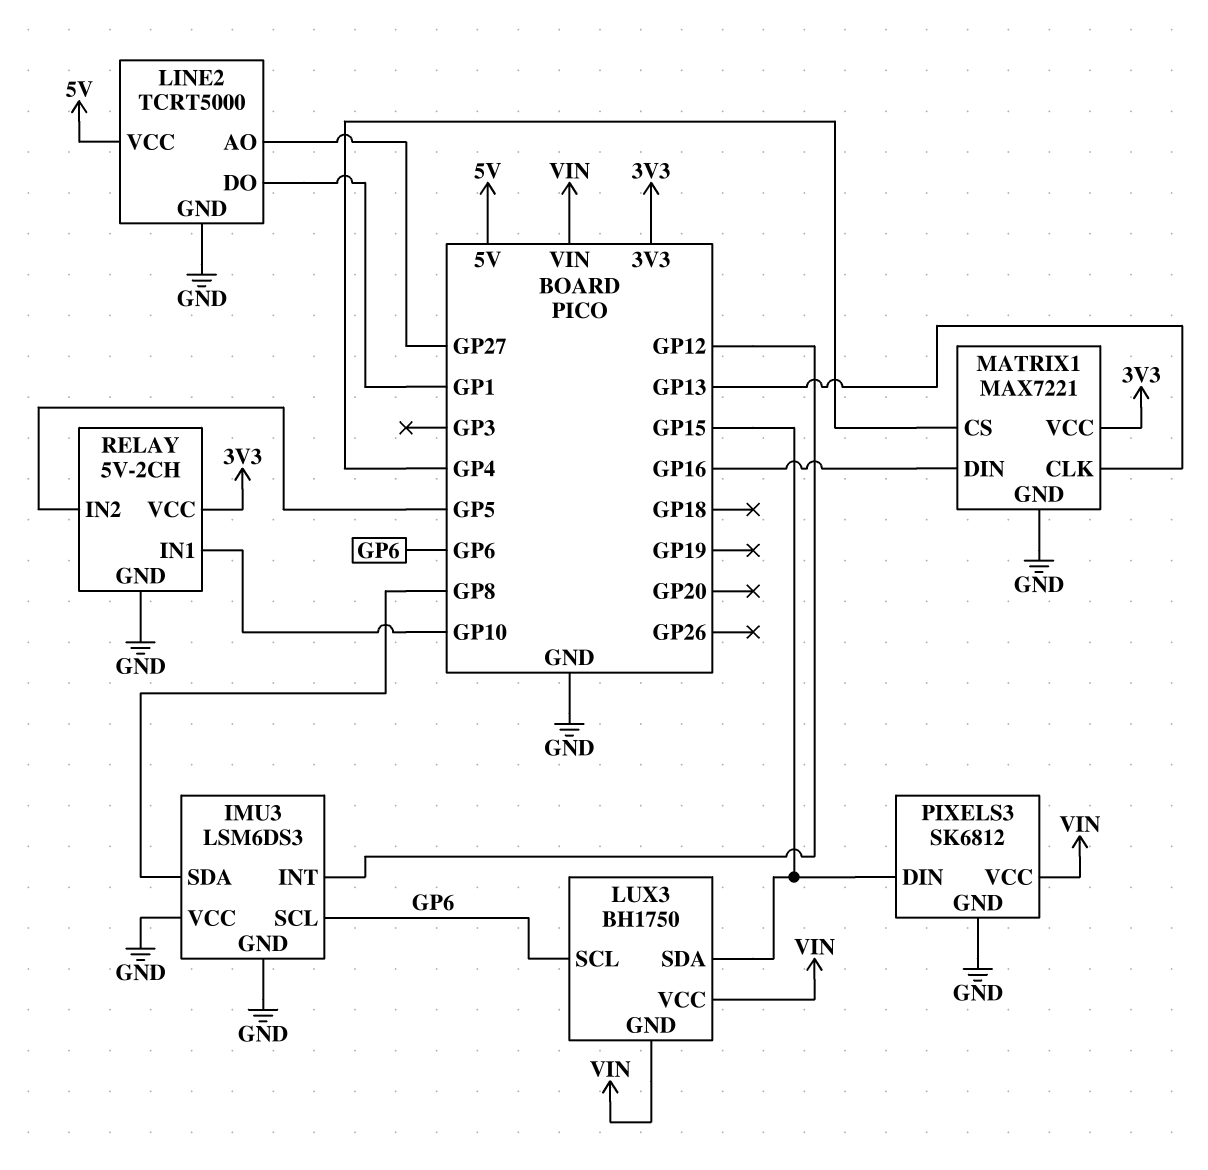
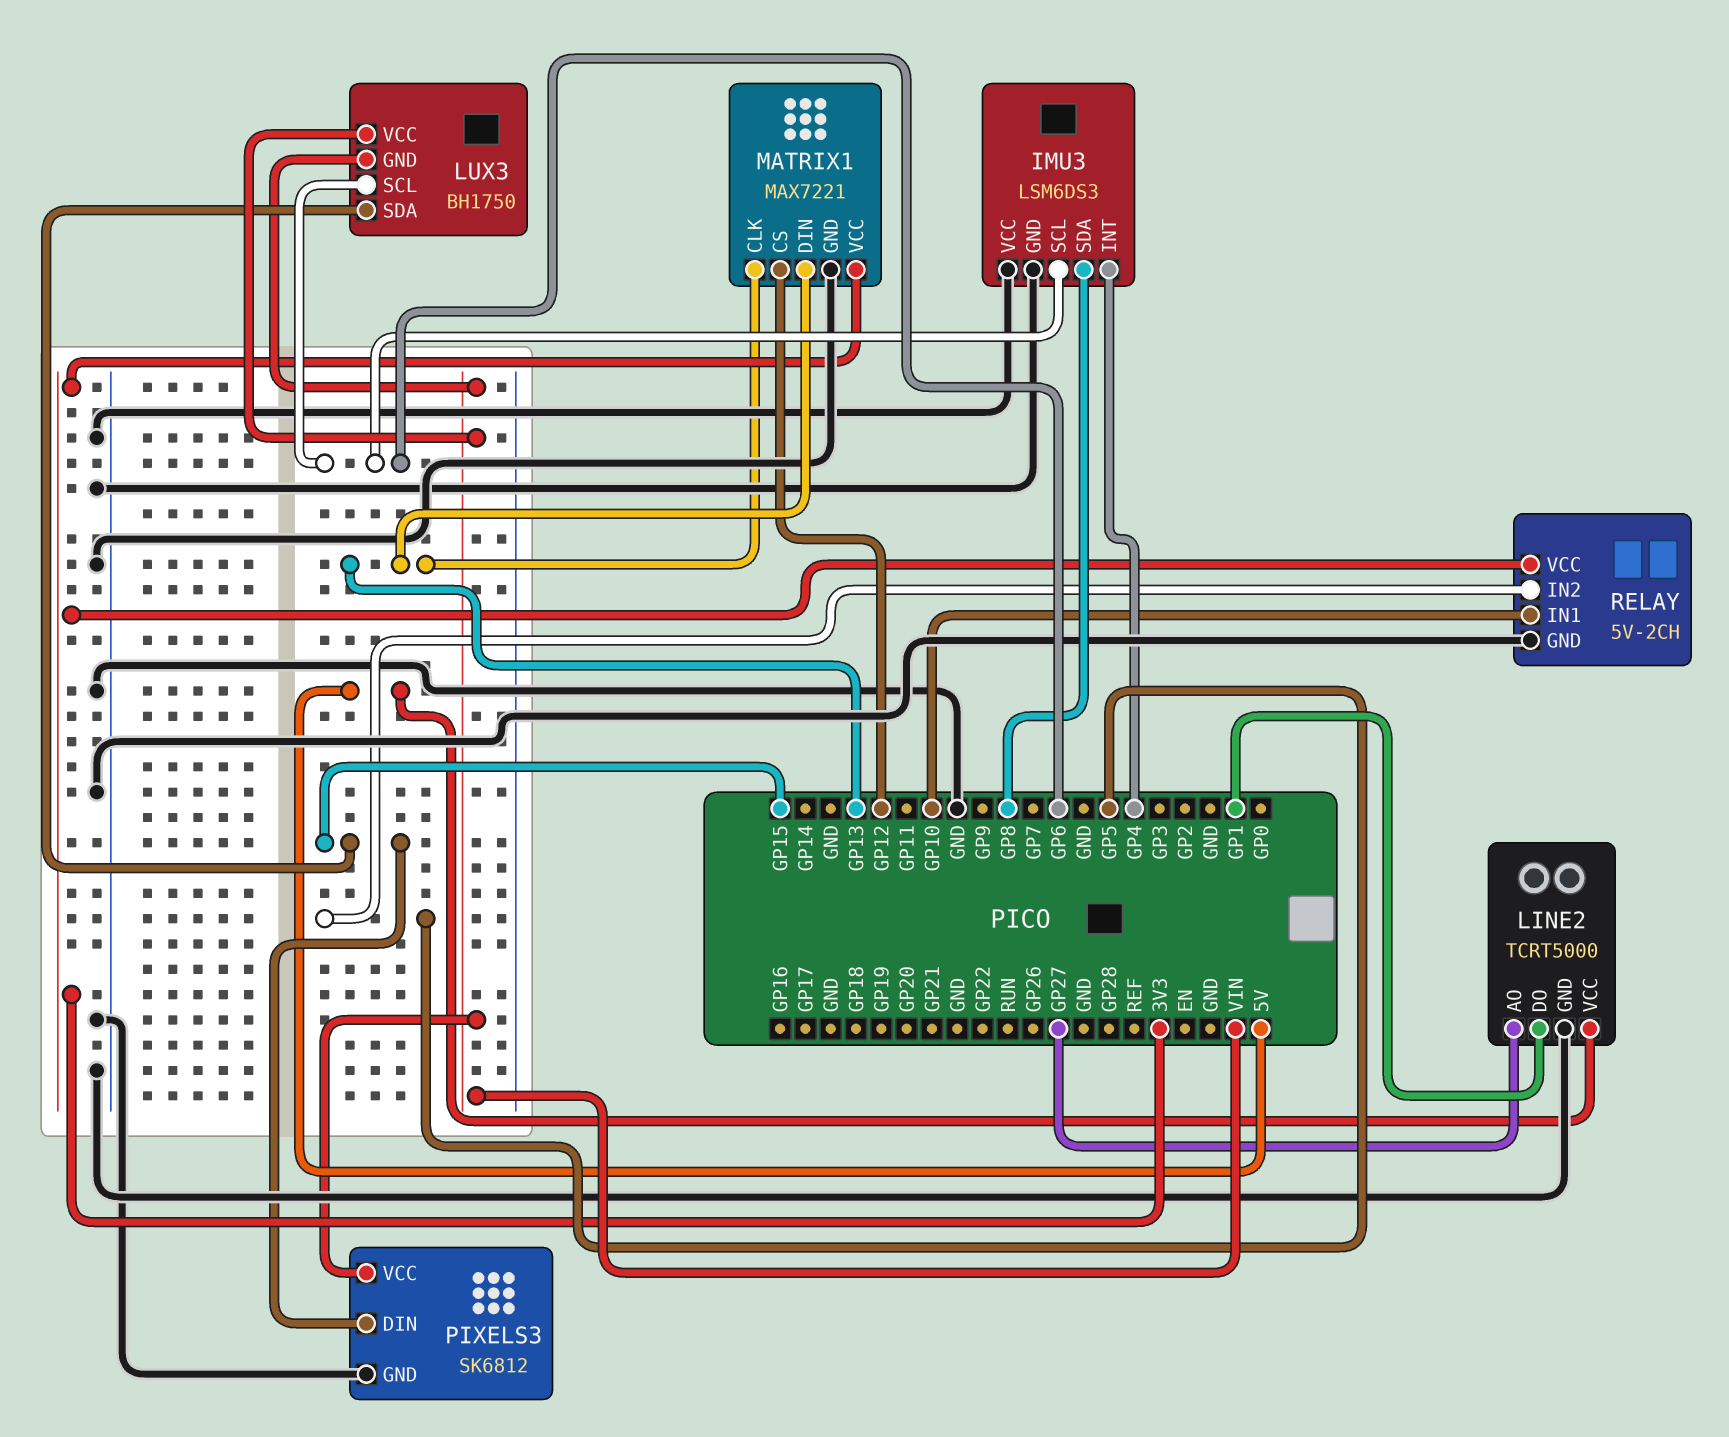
IMU3 pin INT: GP12 -> GP4
MATRIX1 pin CS: GP4 -> GP12
MATRIX1 pin DIN: GP16 -> GP13

